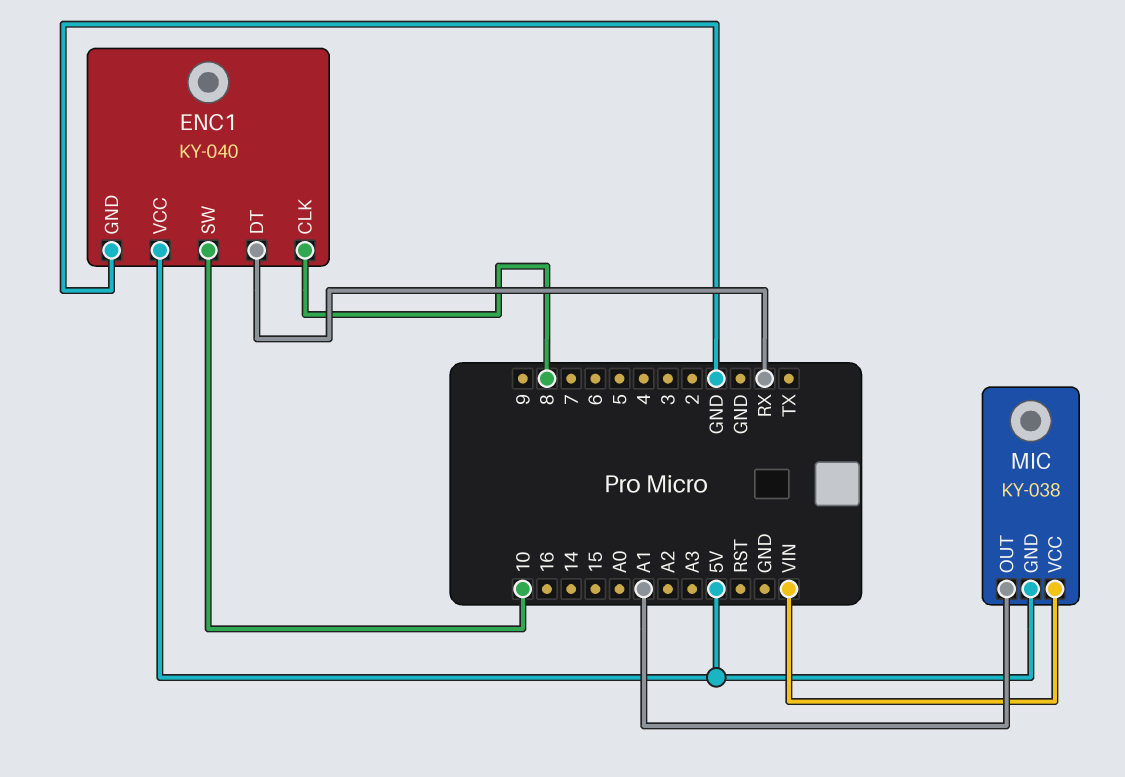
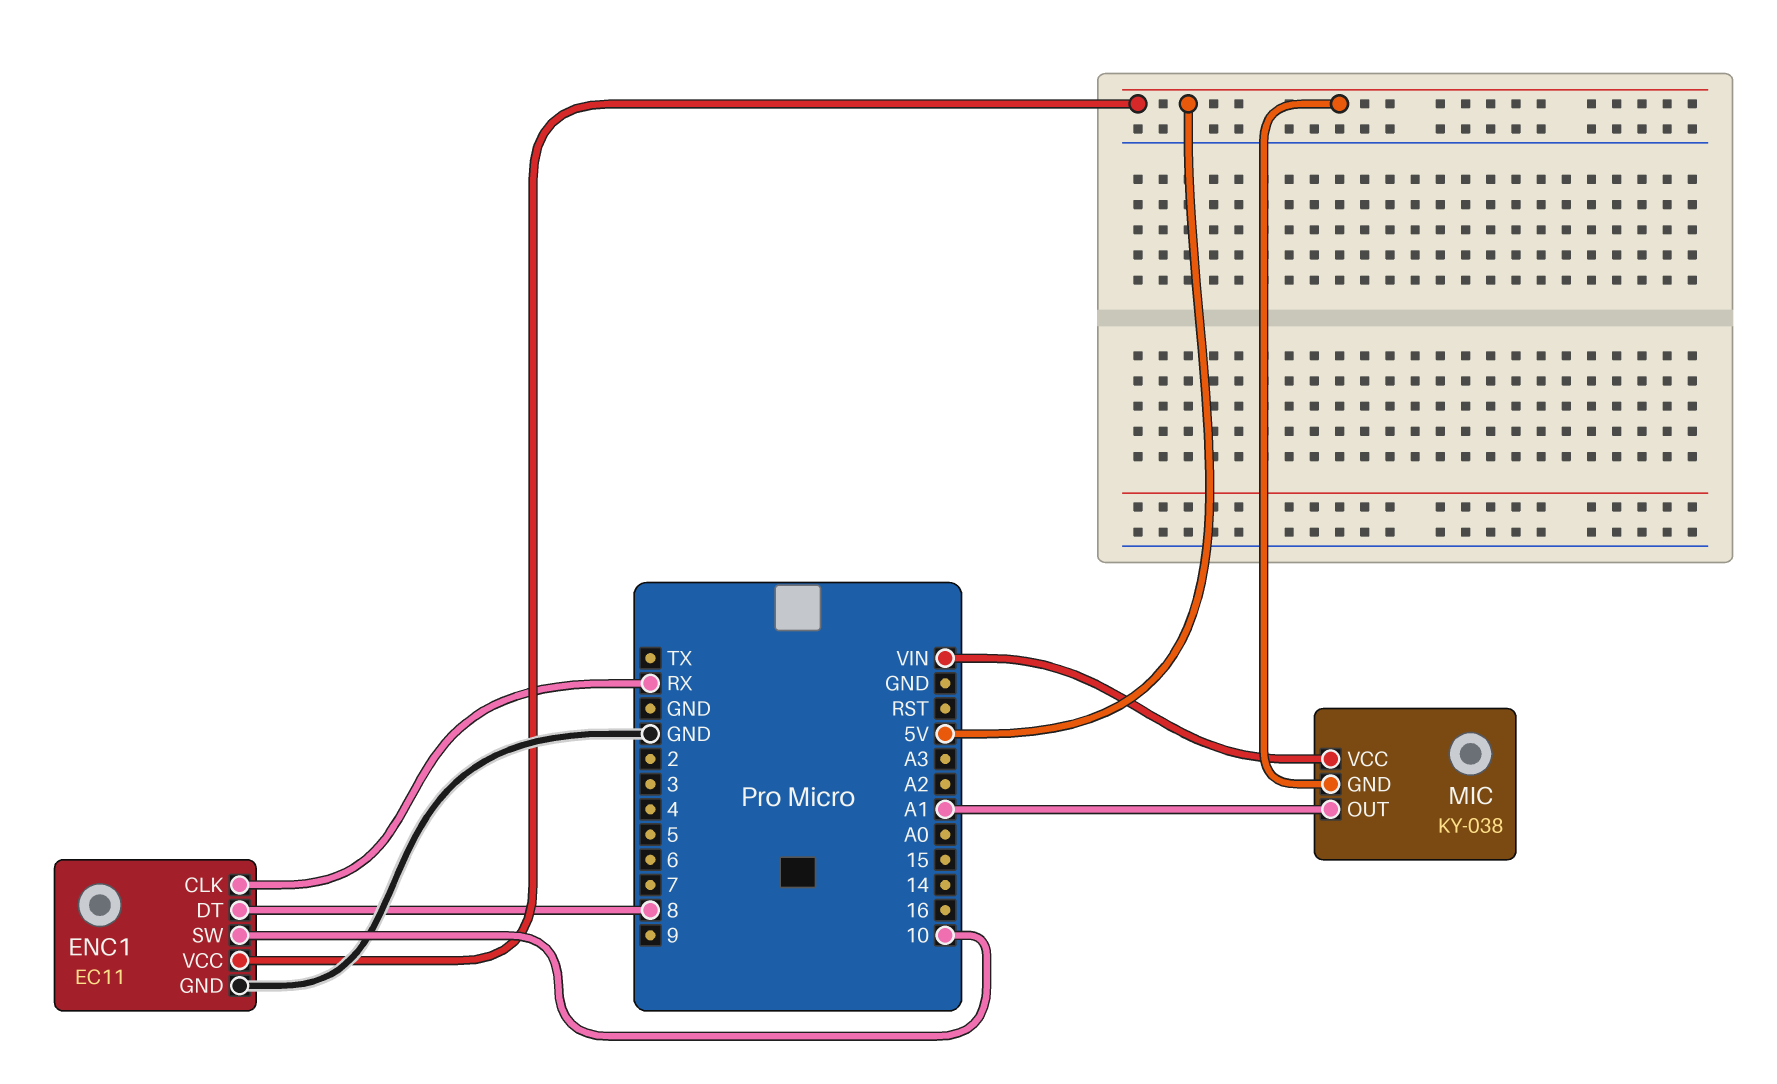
ENC1: KY-040 -> EC11
ENC1 pin CLK: 8 -> RX
ENC1 pin DT: RX -> 8

